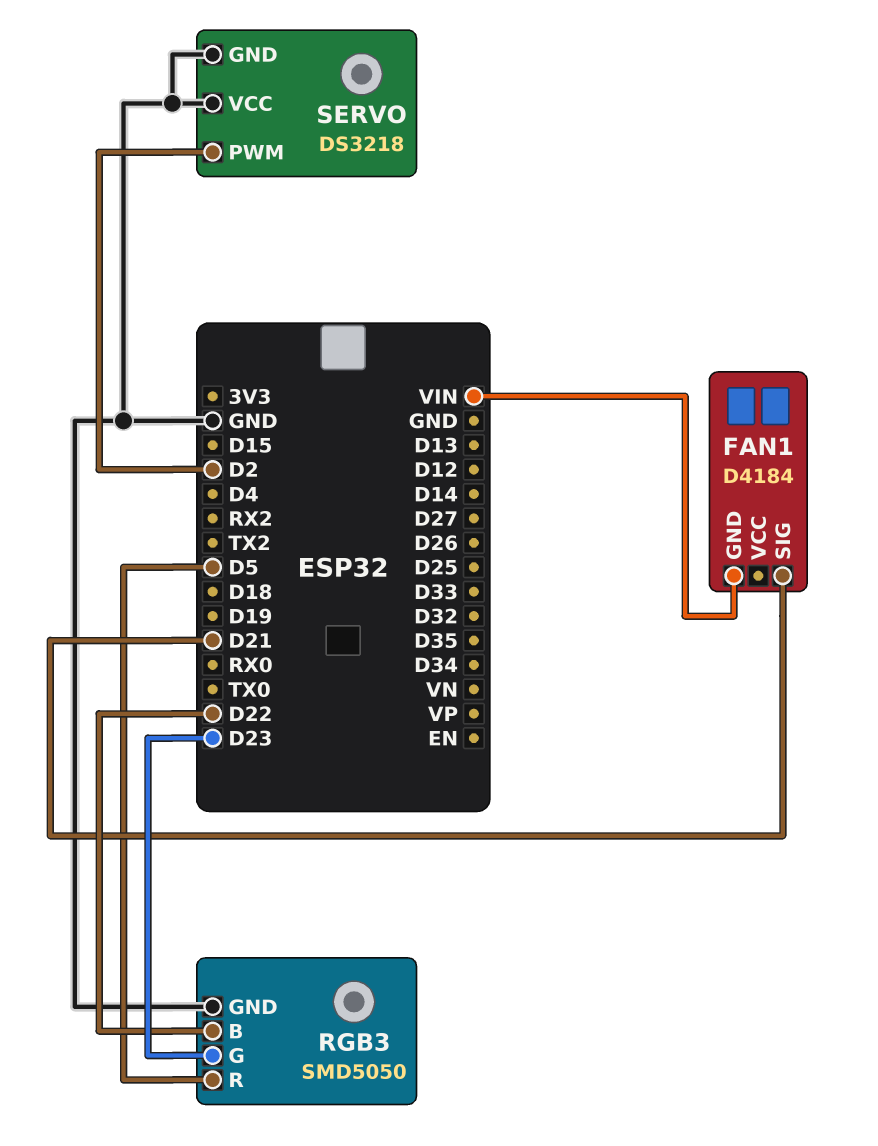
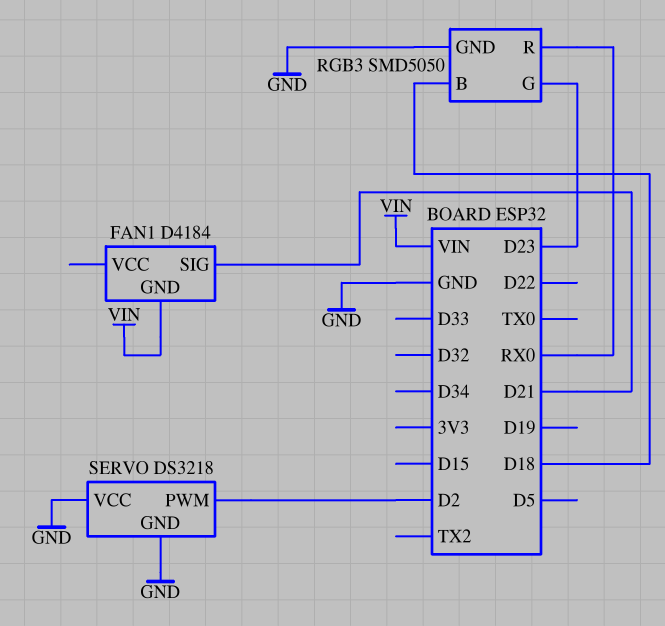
RGB3 pin B: D22 -> D18
RGB3 pin R: D5 -> RX0

